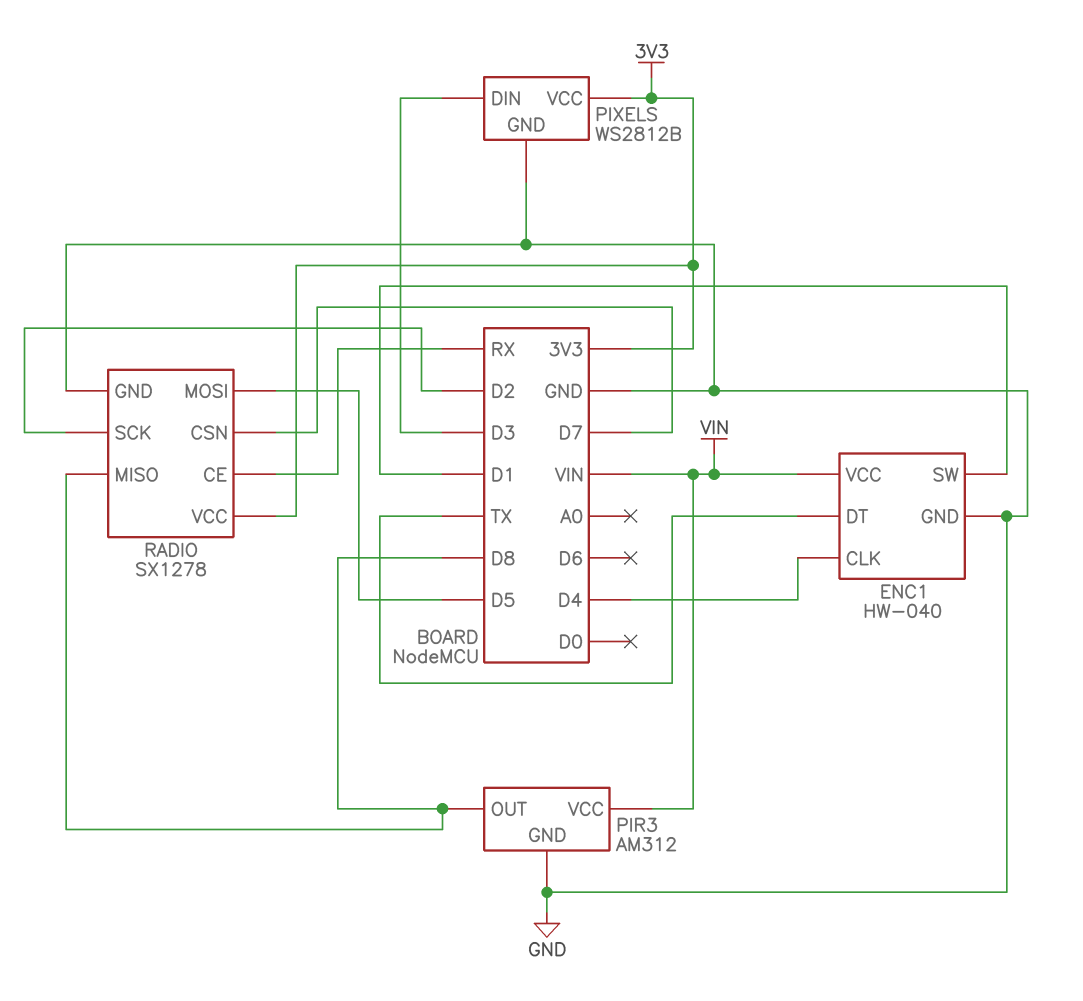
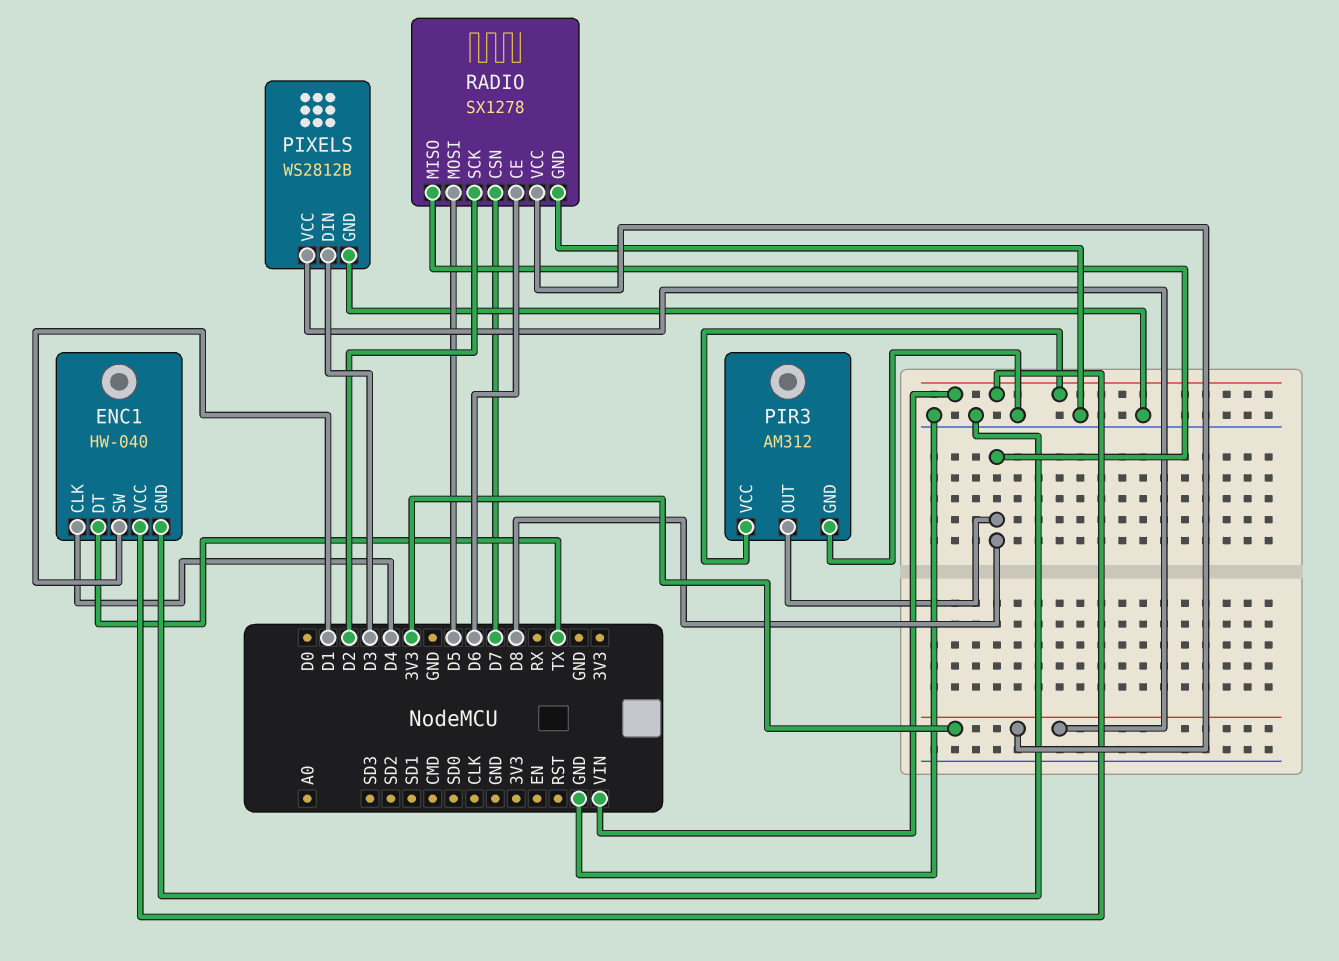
RADIO pin CE: RX -> D6

